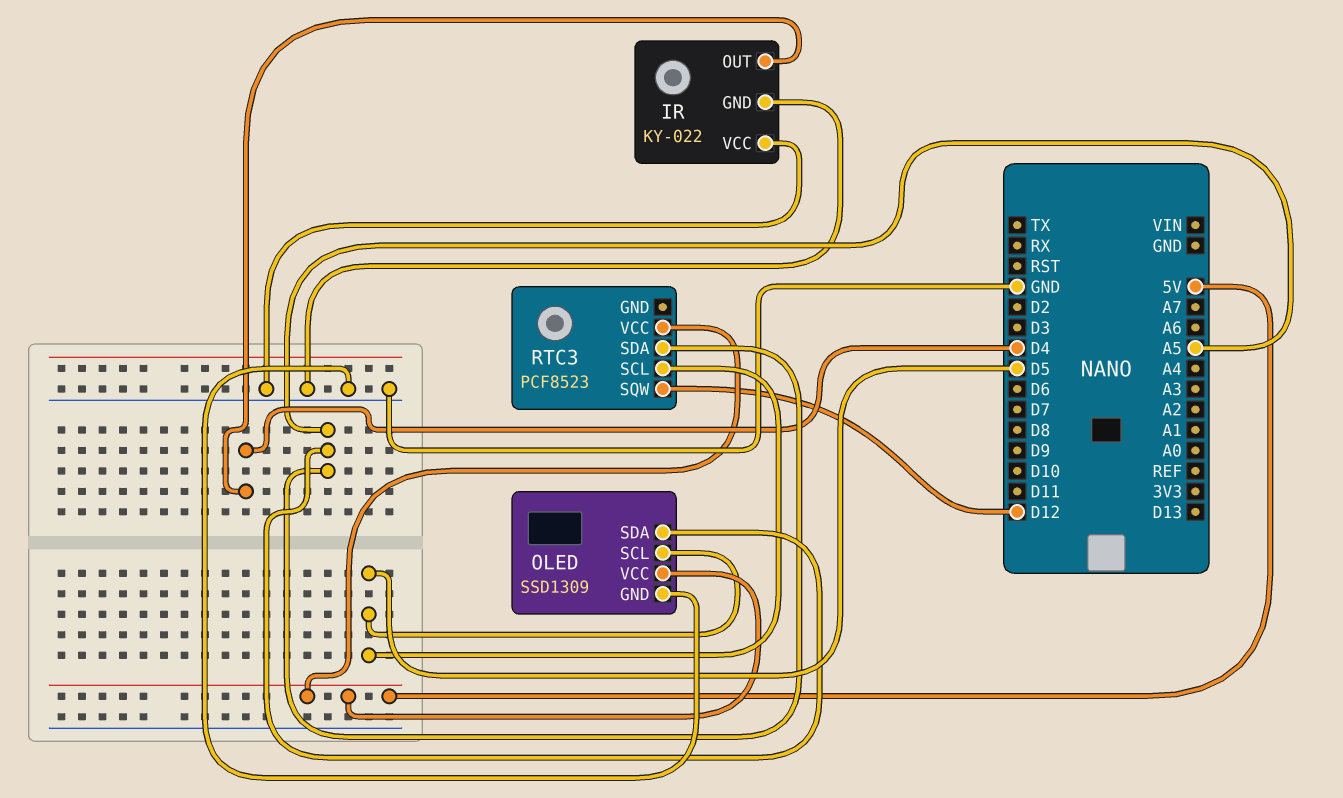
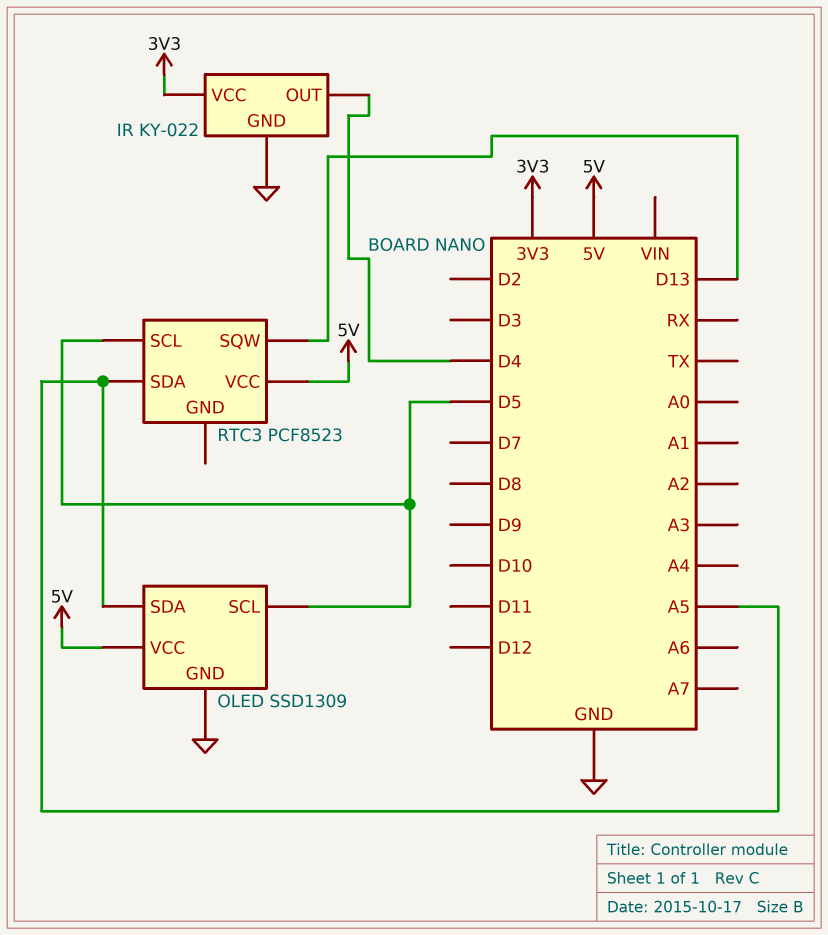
IR pin VCC: GND -> 3V3
RTC3 pin SQW: D12 -> D13

